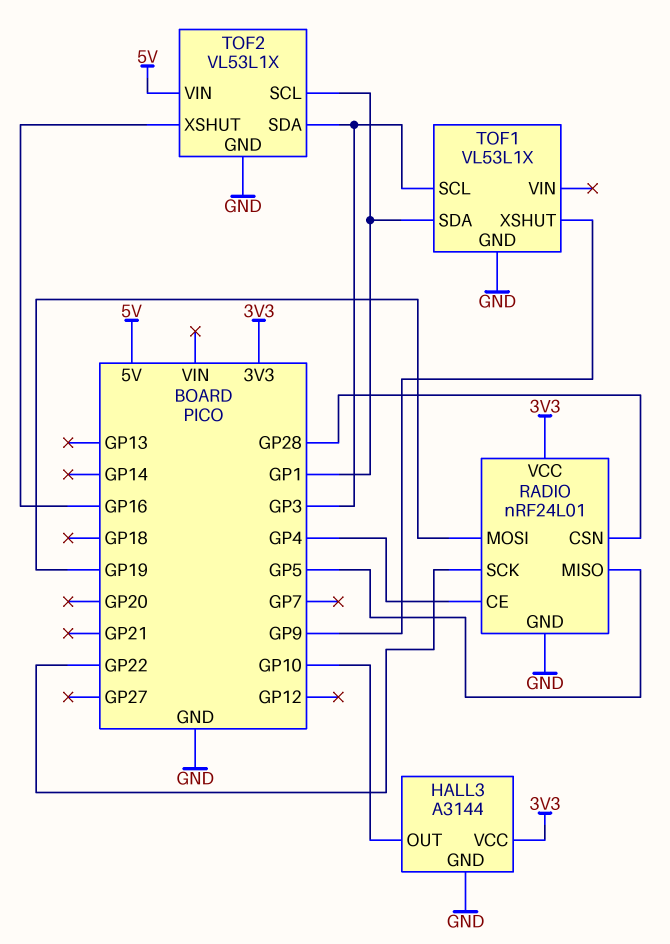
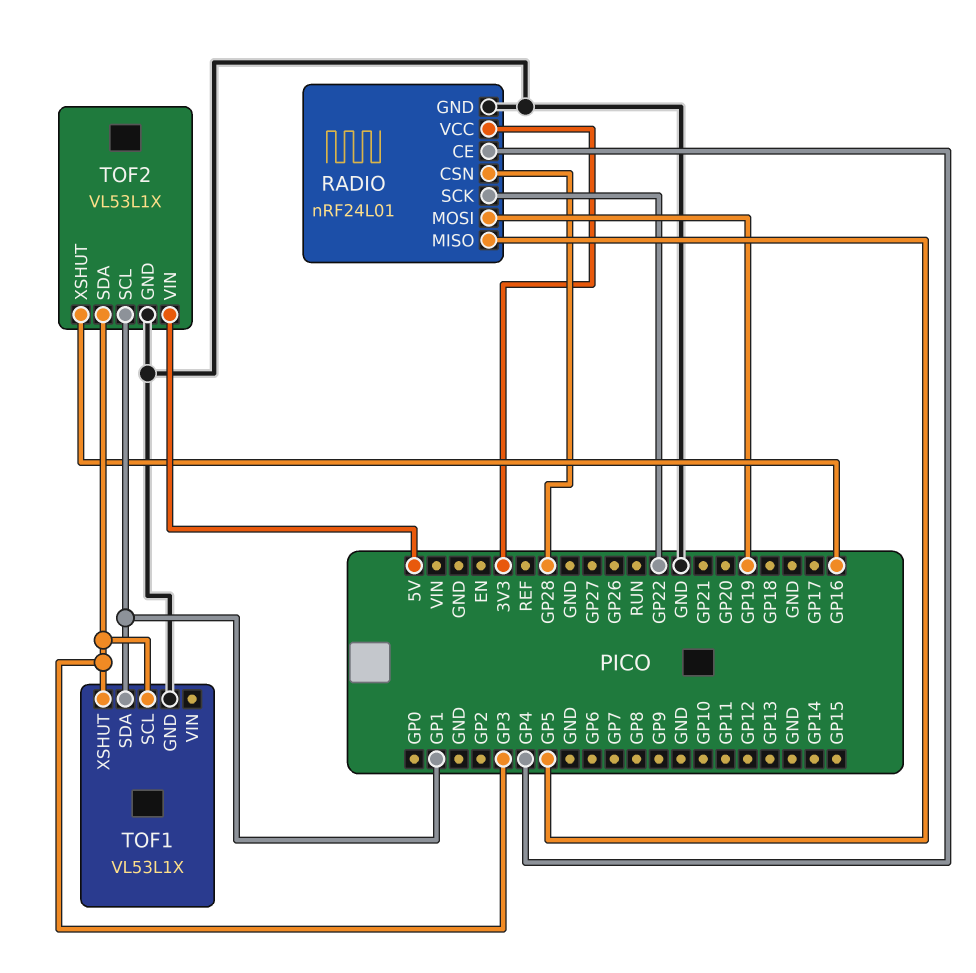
HALL3: A3144 -> none
HALL3 pin GND: GND -> none
HALL3 pin OUT: GP10 -> none
HALL3 pin VCC: 3V3 -> none
TOF1 pin XSHUT: GP9 -> GP3

